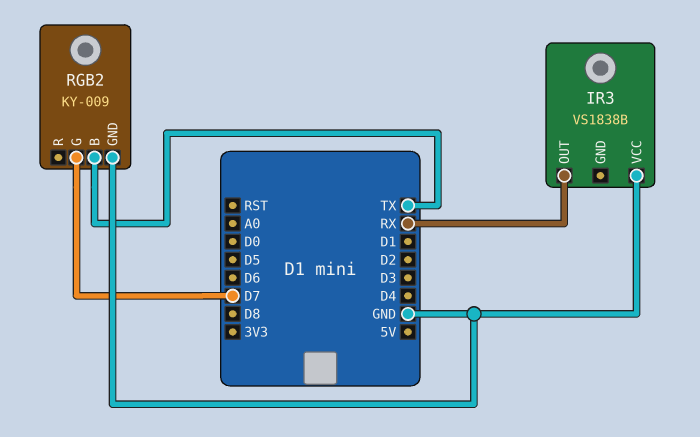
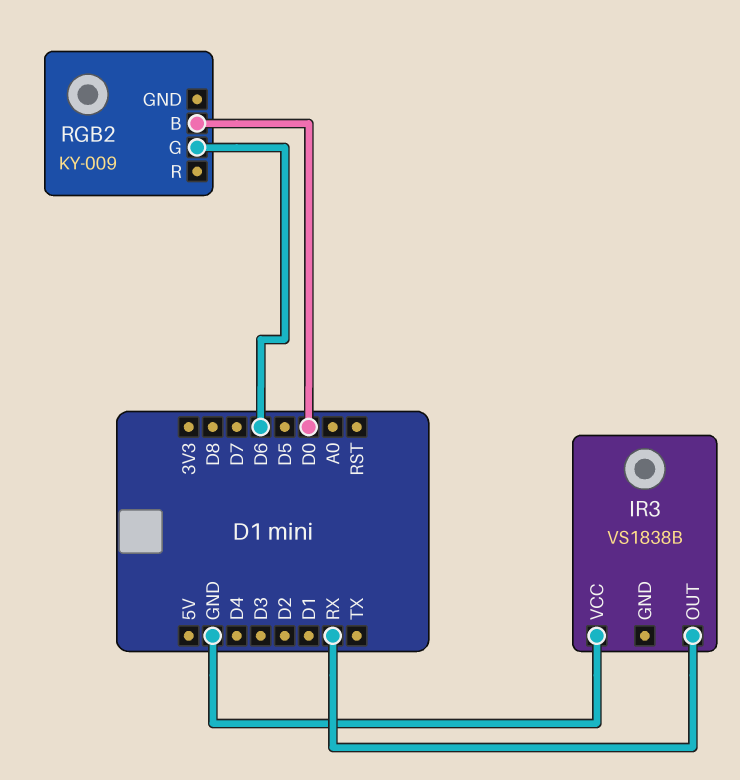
RGB2 pin B: TX -> D0
RGB2 pin G: D7 -> D6
RGB2 pin GND: GND -> none

